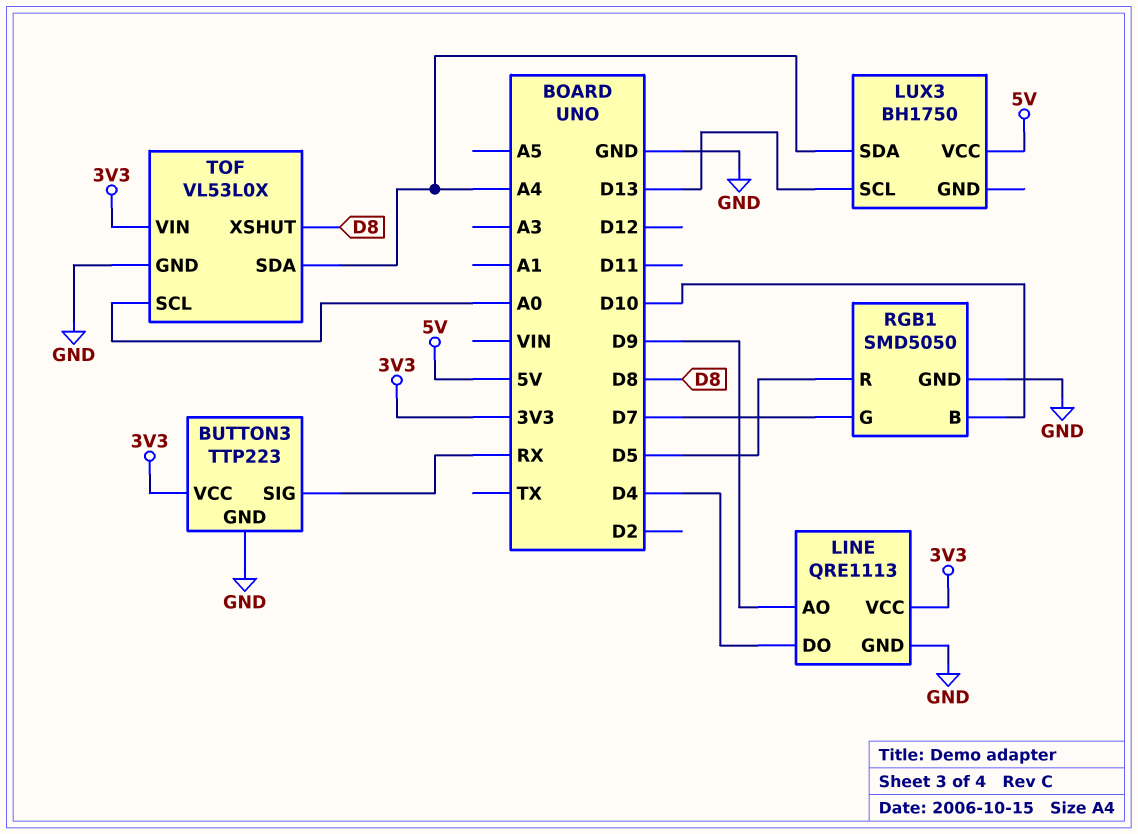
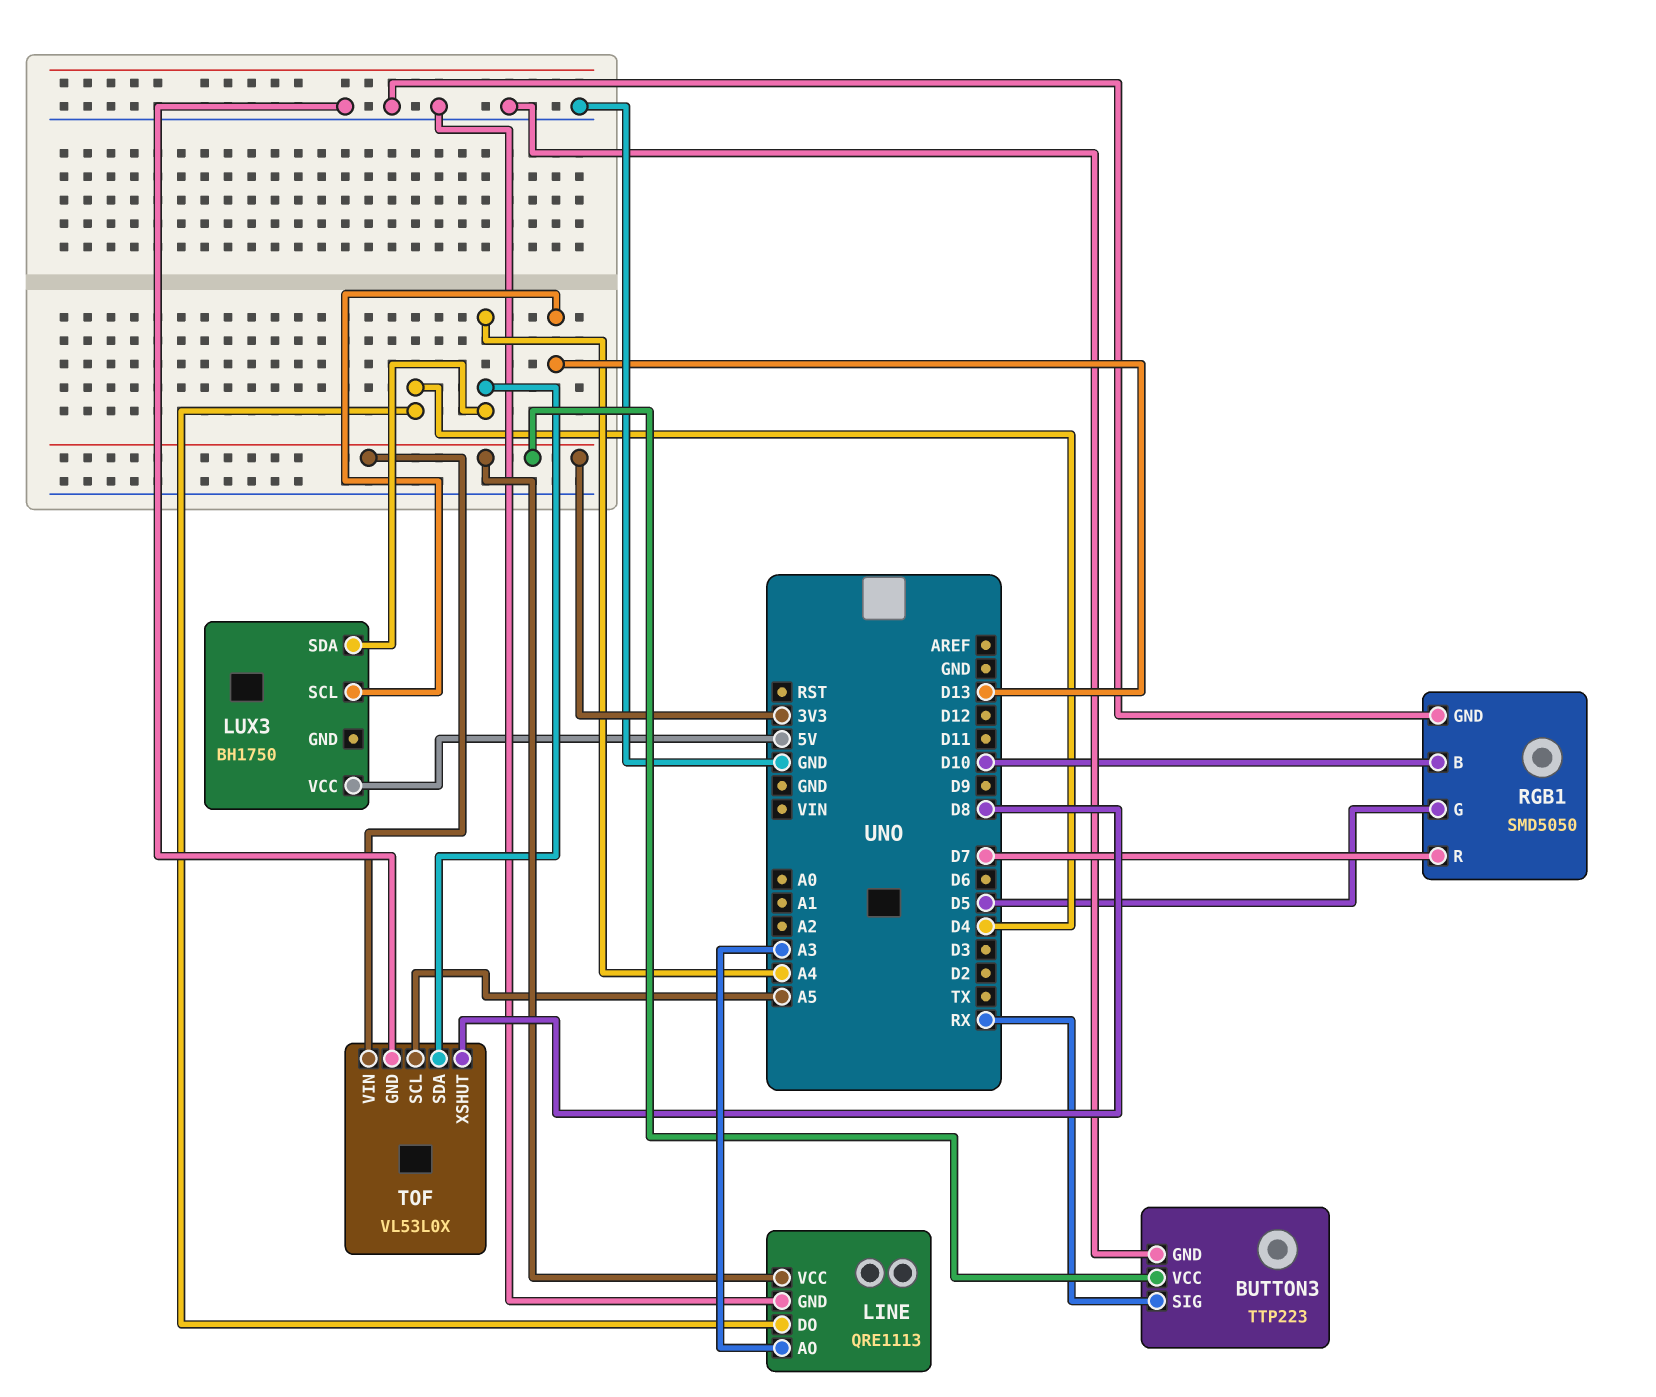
LINE pin AO: D9 -> A3
RGB1 pin G: D7 -> D5
RGB1 pin R: D5 -> D7
TOF pin SCL: A0 -> A5

